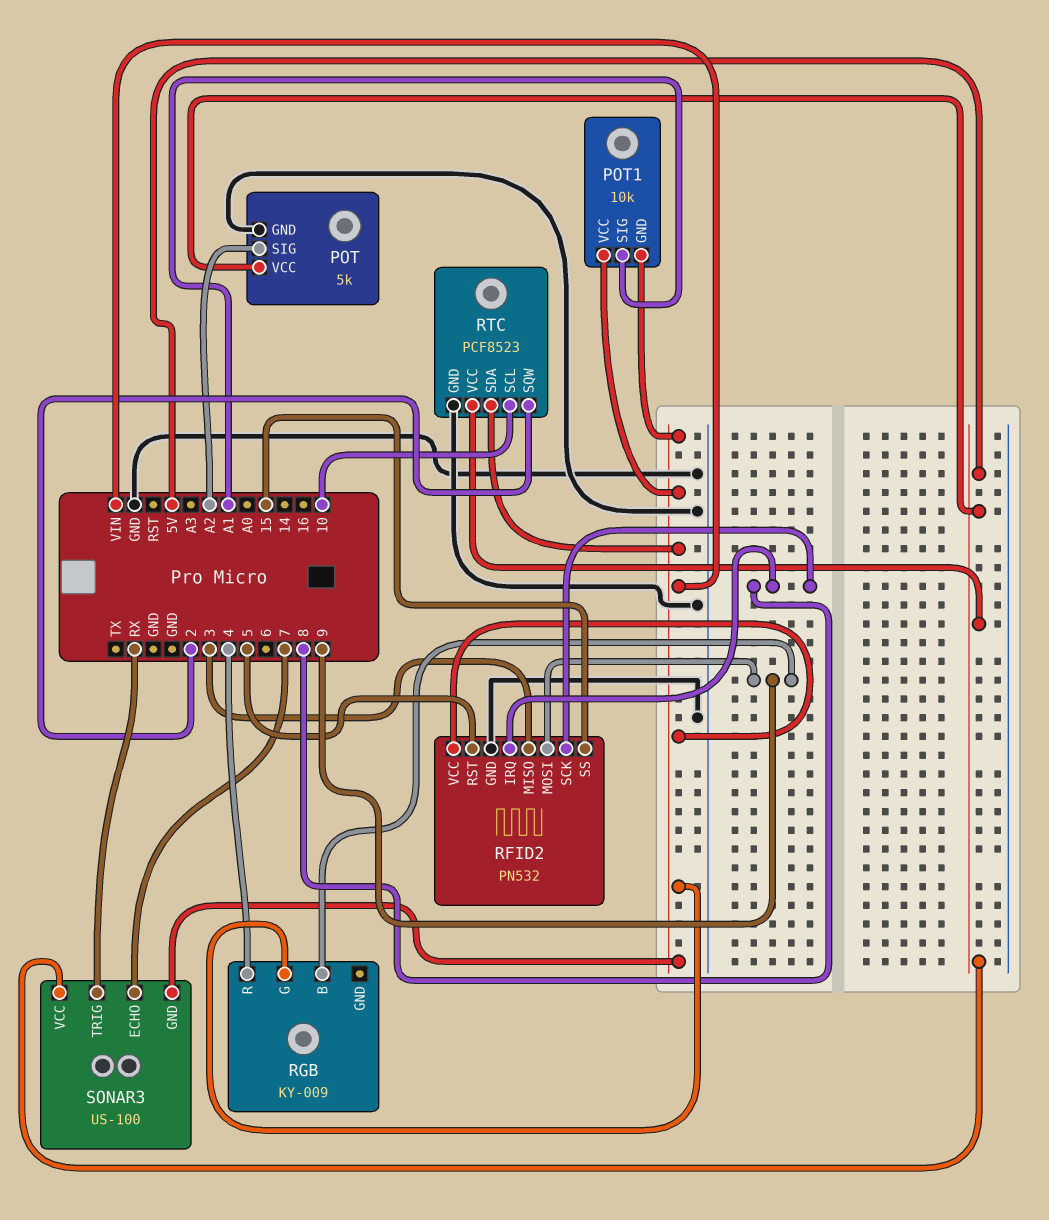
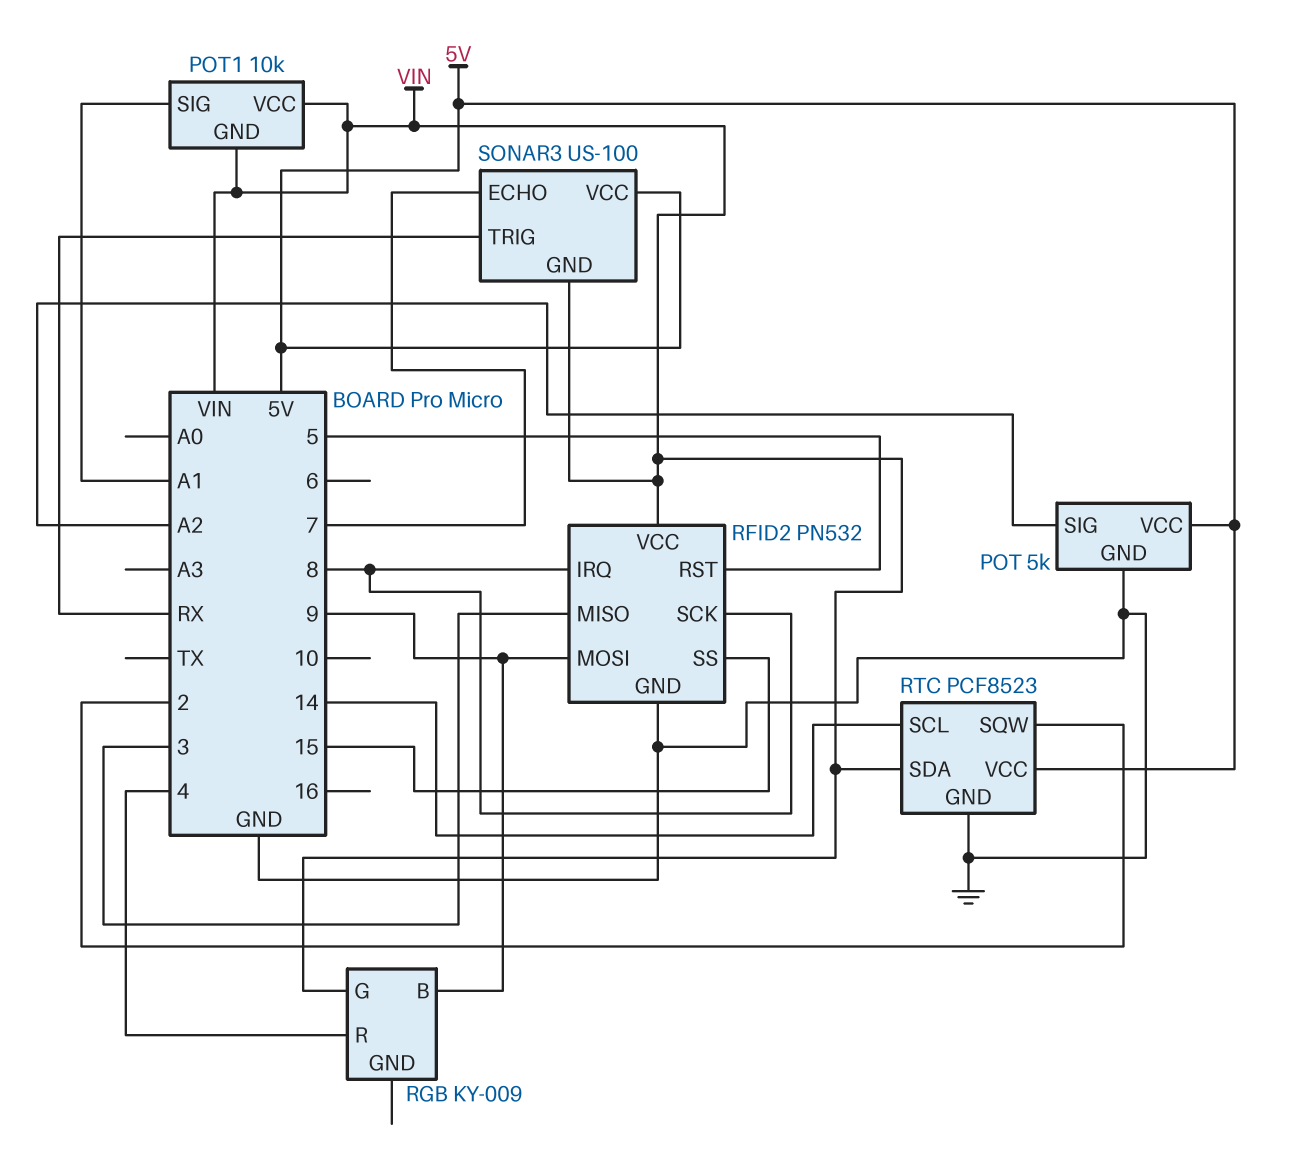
RTC pin SCL: 10 -> 14

